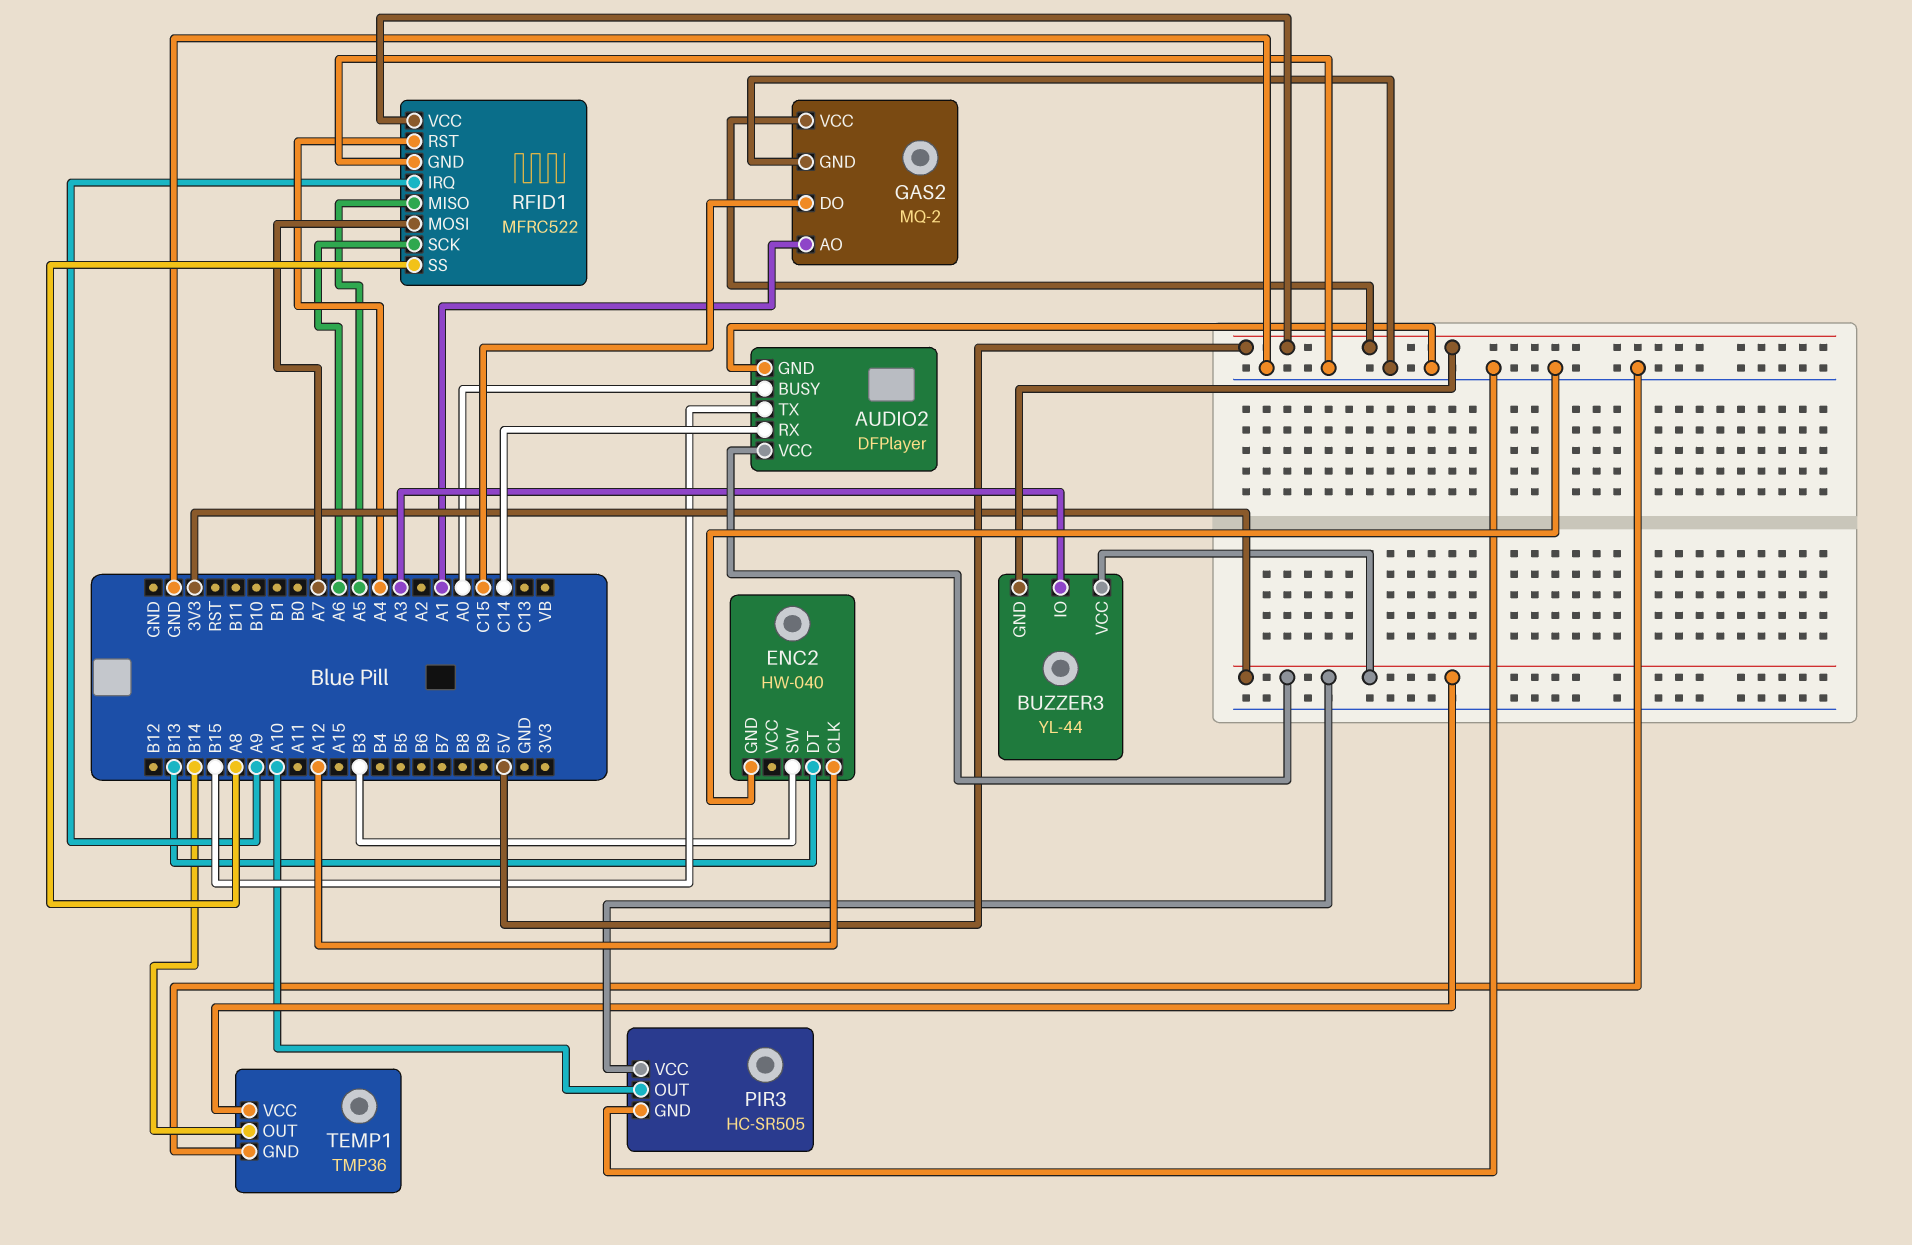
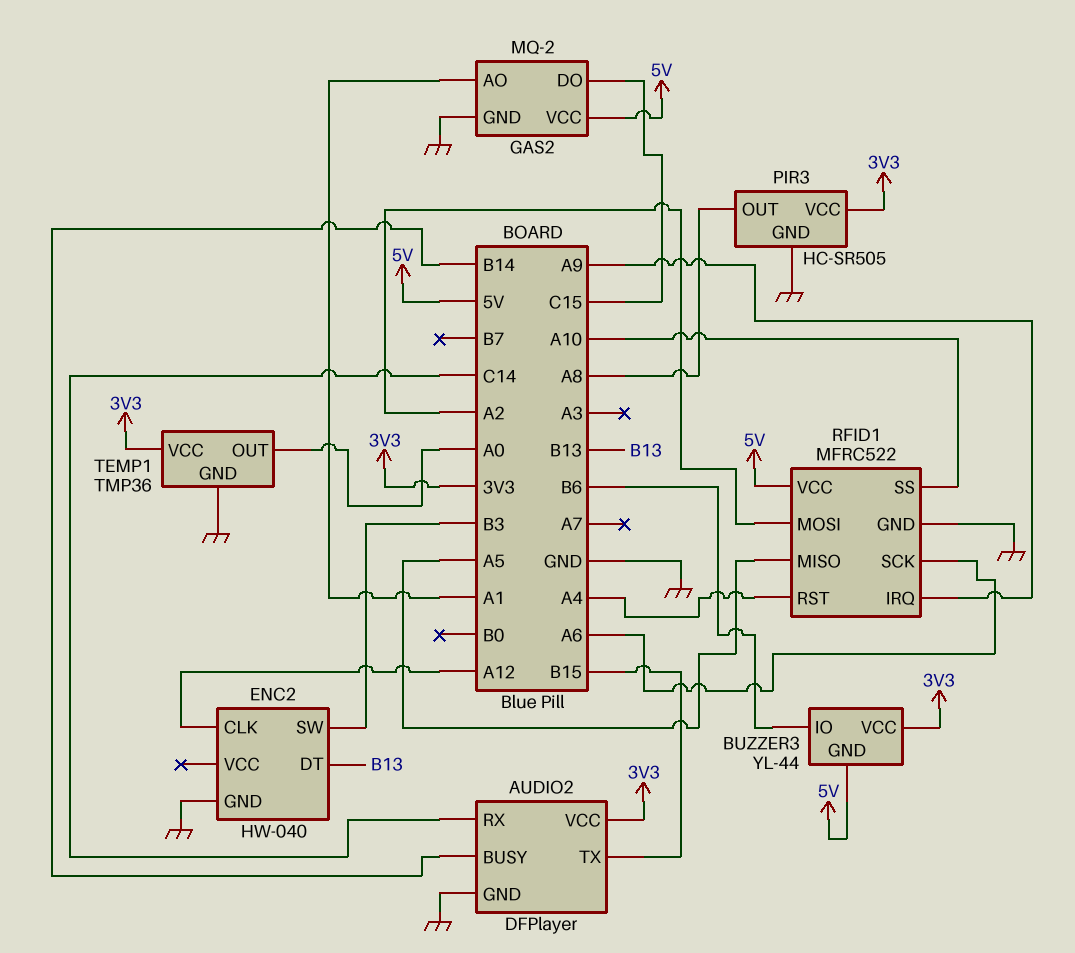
AUDIO2 pin BUSY: A0 -> B14
BUZZER3 pin IO: A3 -> B6
PIR3 pin OUT: A10 -> A8
RFID1 pin MOSI: A7 -> A2
RFID1 pin SS: A8 -> A10
TEMP1 pin OUT: B14 -> A0

